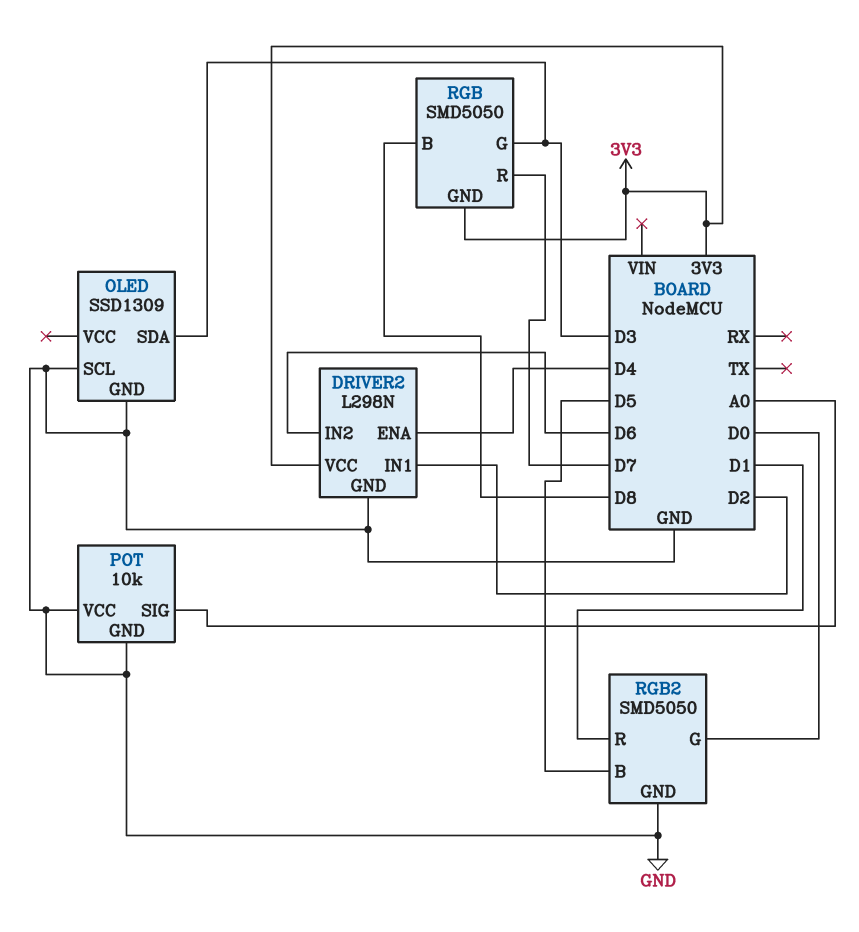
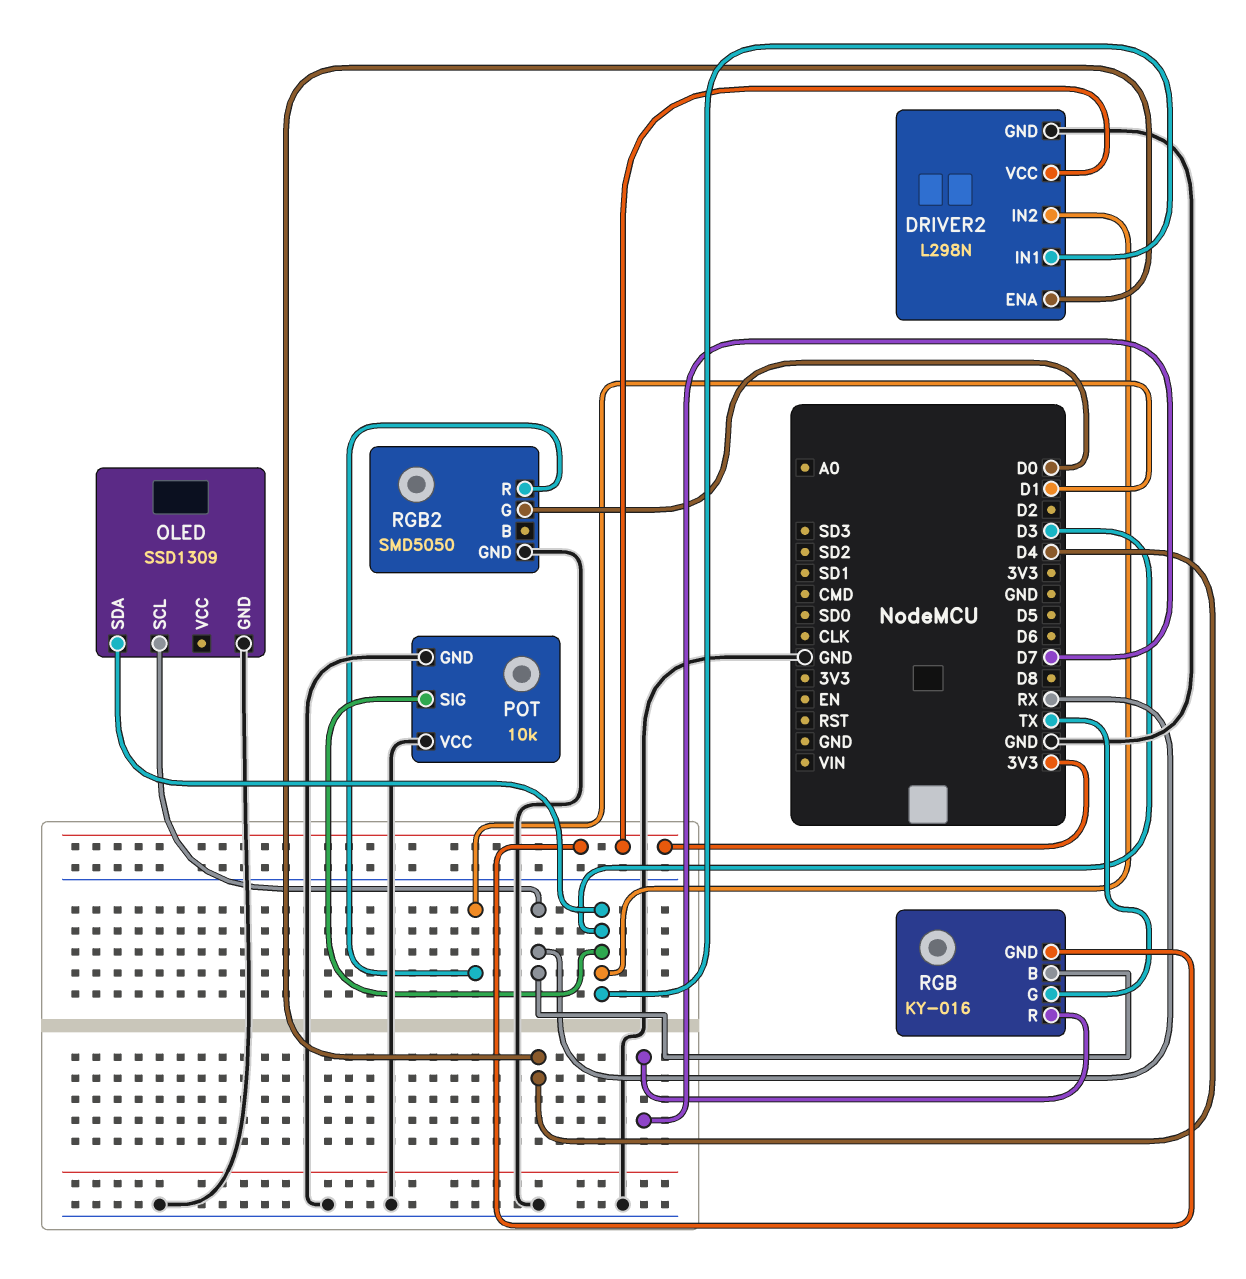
DRIVER2 pin IN1: D2 -> D3
DRIVER2 pin IN2: D6 -> D3
OLED pin SCL: GND -> RX
POT pin SIG: A0 -> D3
RGB: SMD5050 -> KY-016
RGB pin B: D8 -> RX
RGB pin G: D3 -> TX
RGB2 pin B: D5 -> none

